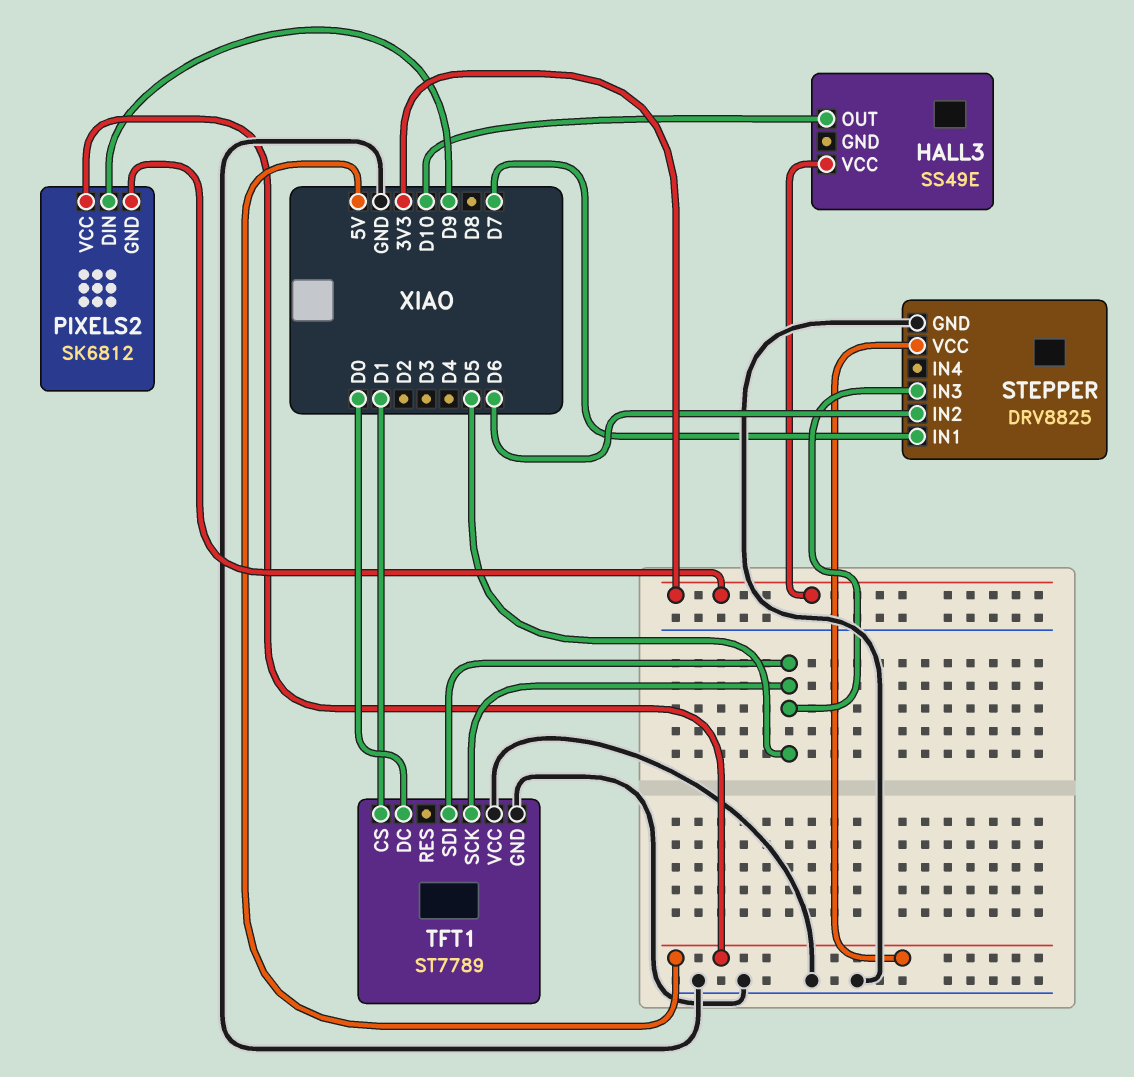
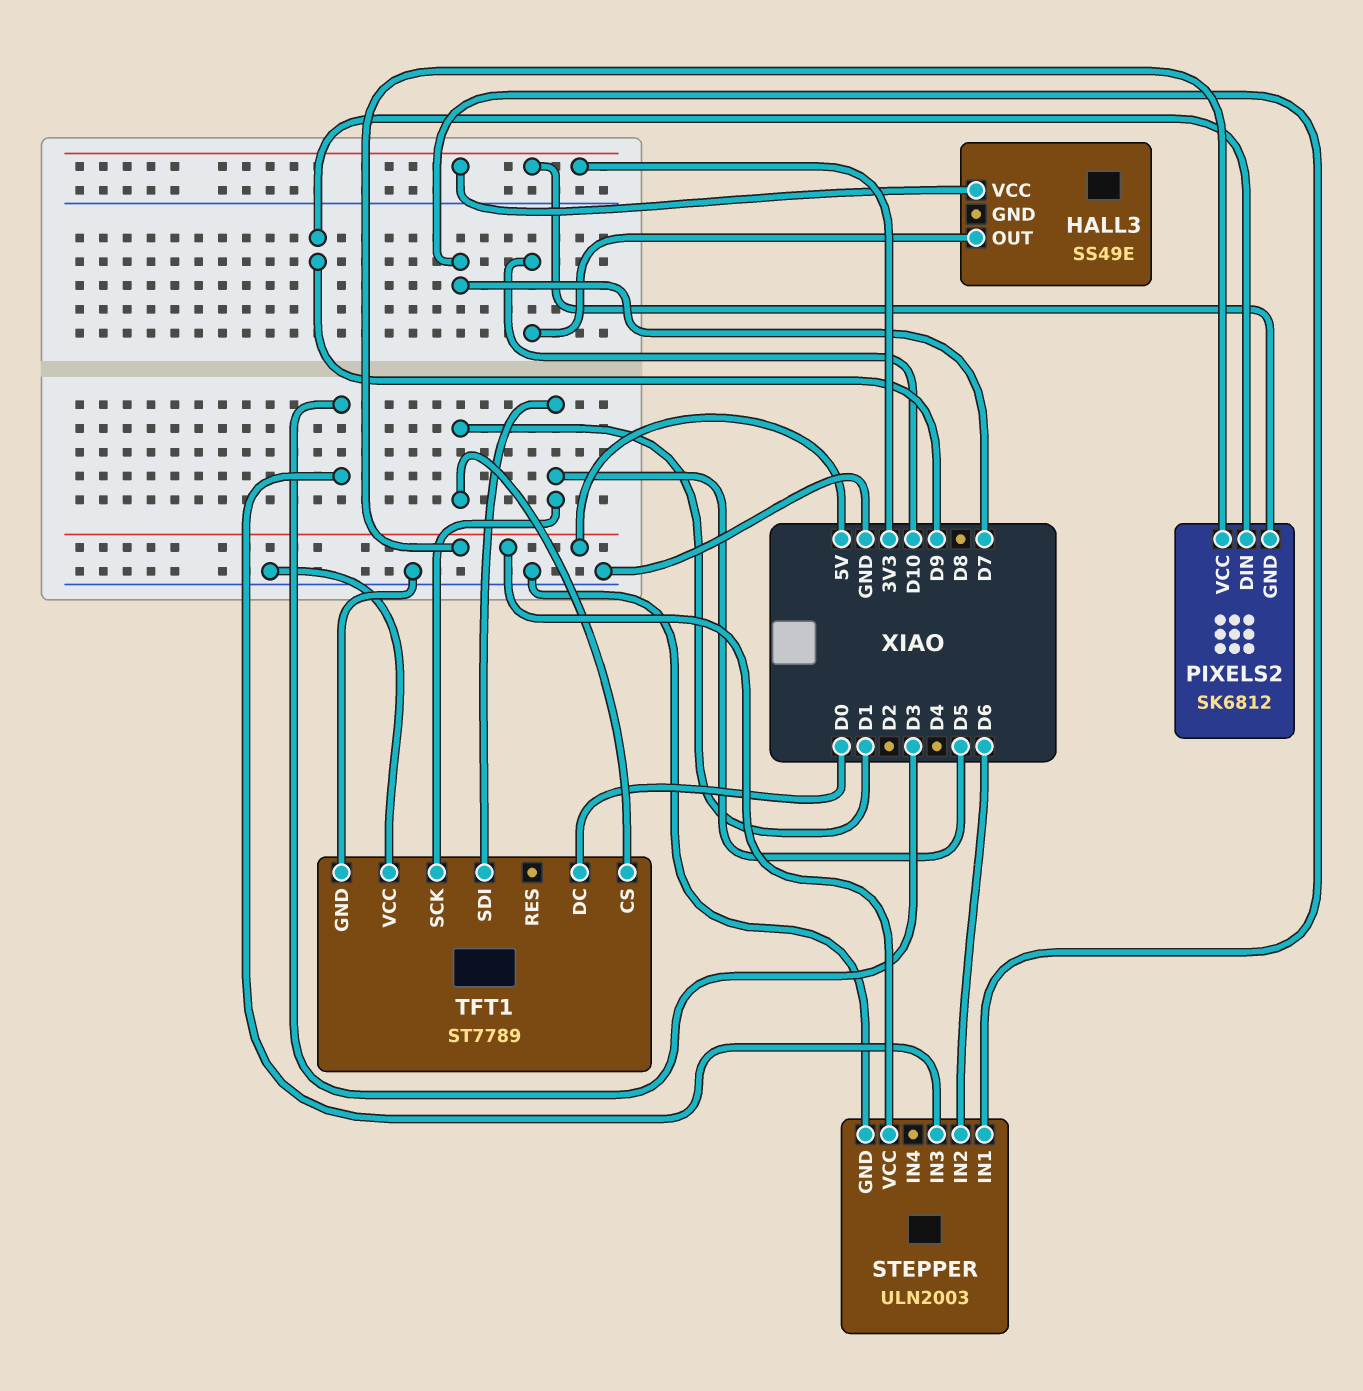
STEPPER: DRV8825 -> ULN2003
STEPPER pin IN3: D5 -> D3

